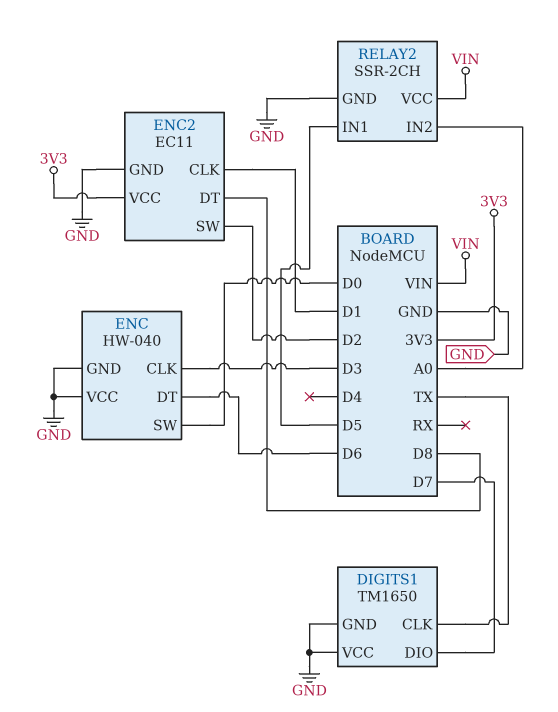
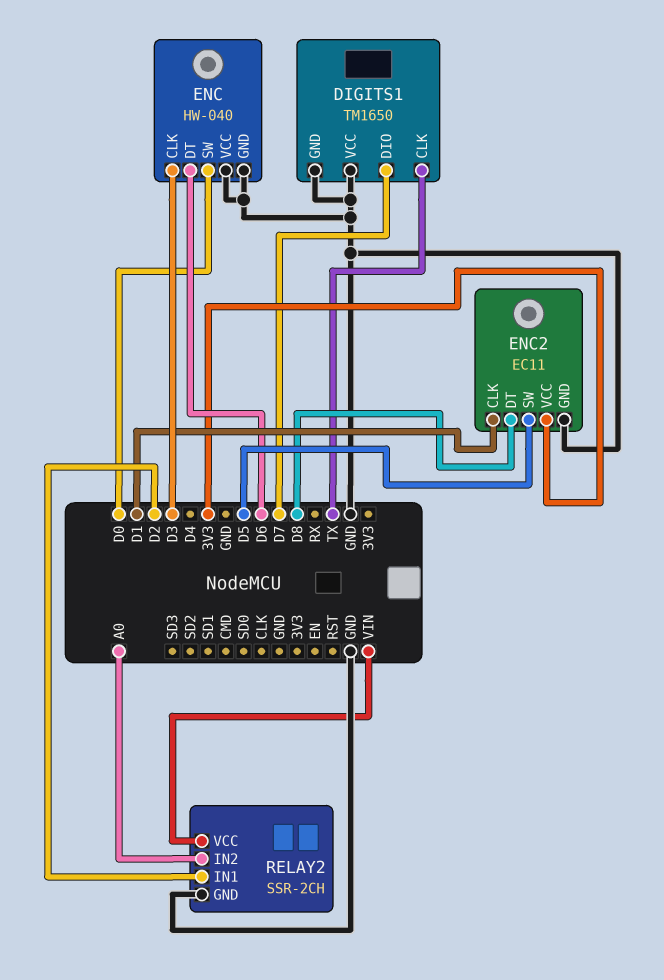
ENC2 pin SW: D2 -> D5
RELAY2 pin IN1: D5 -> D2

